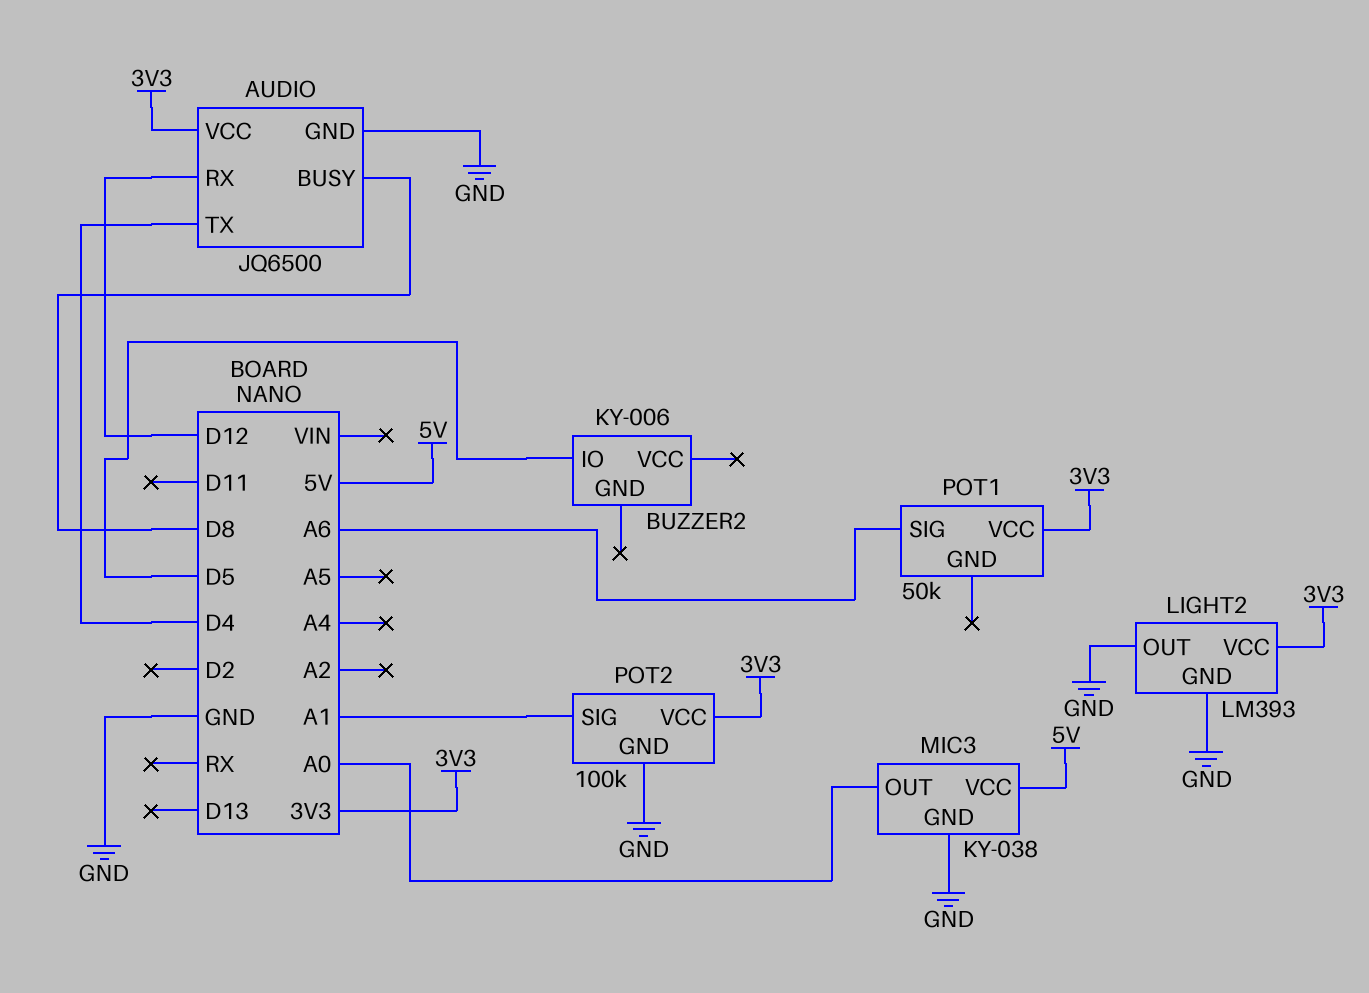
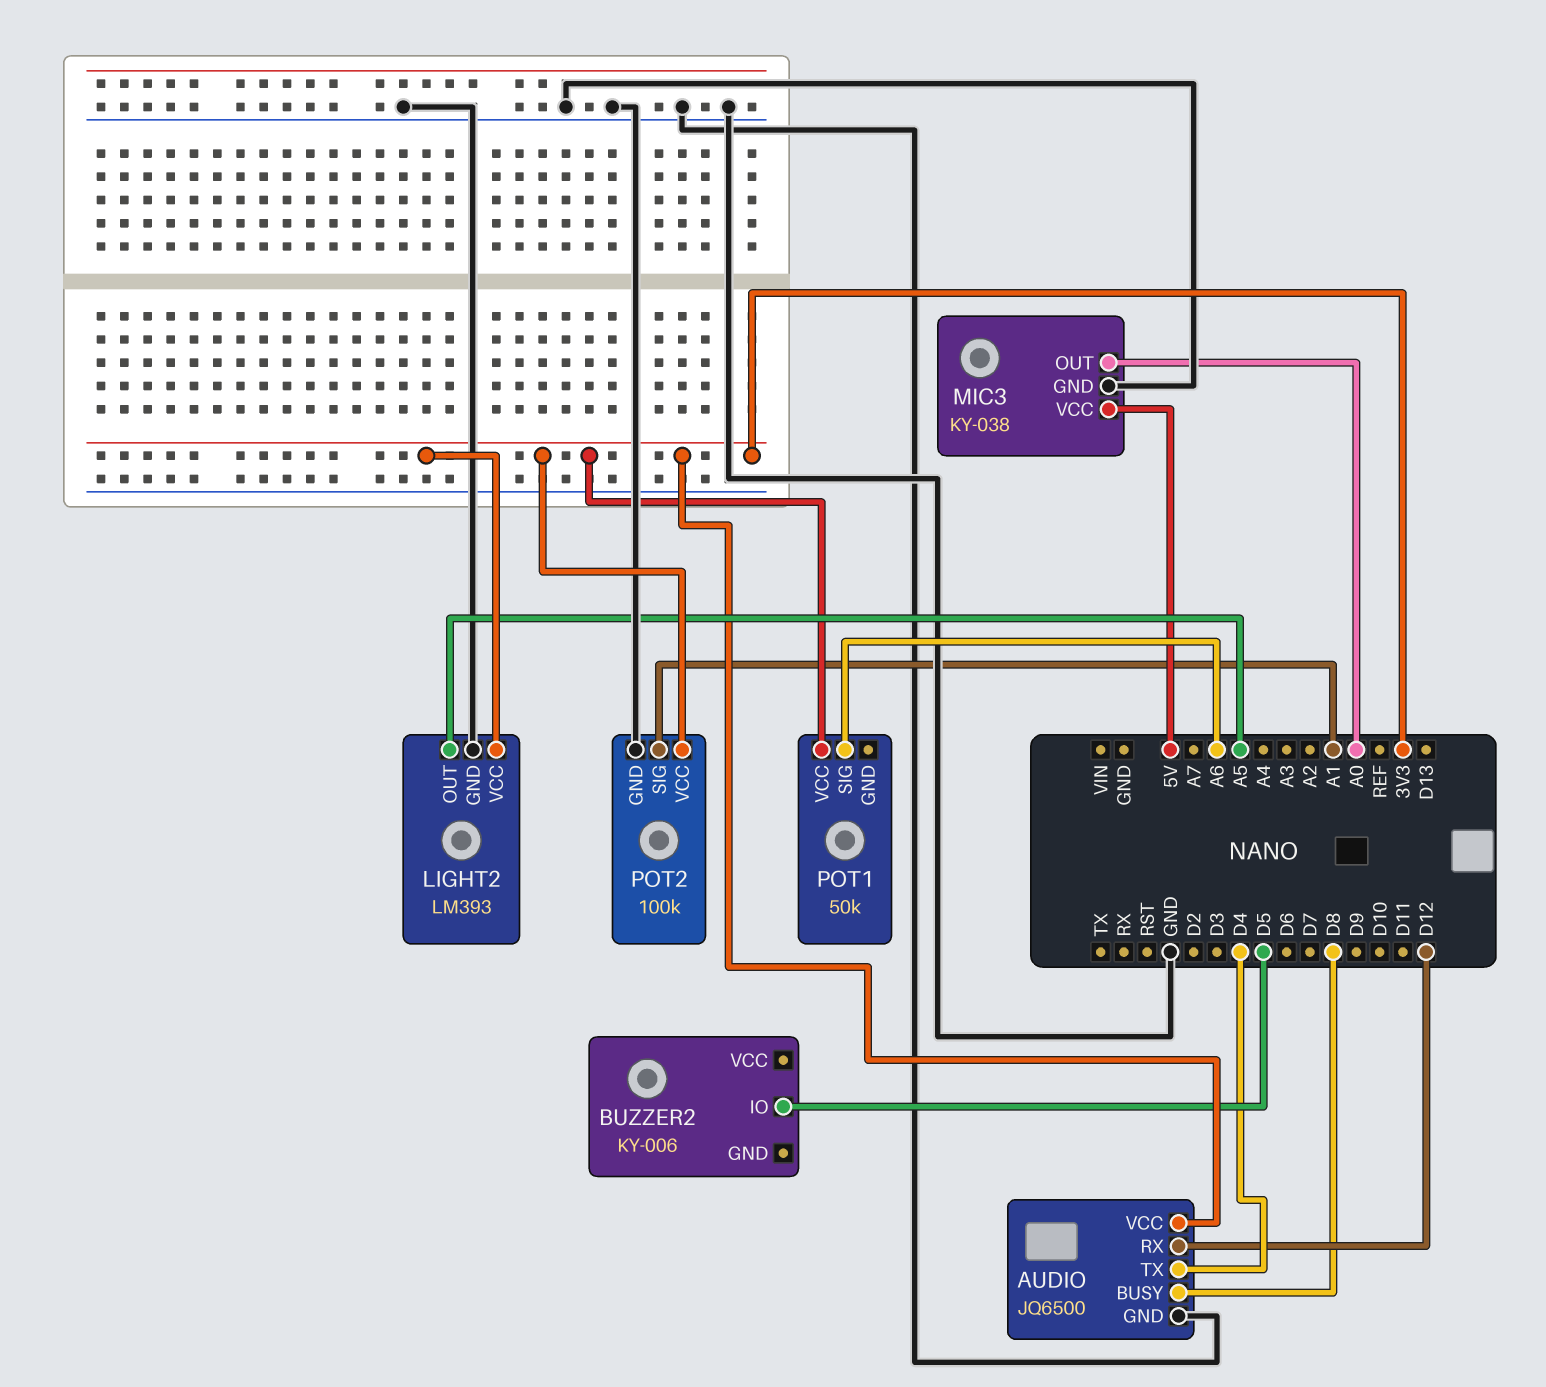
LIGHT2 pin OUT: GND -> A5

